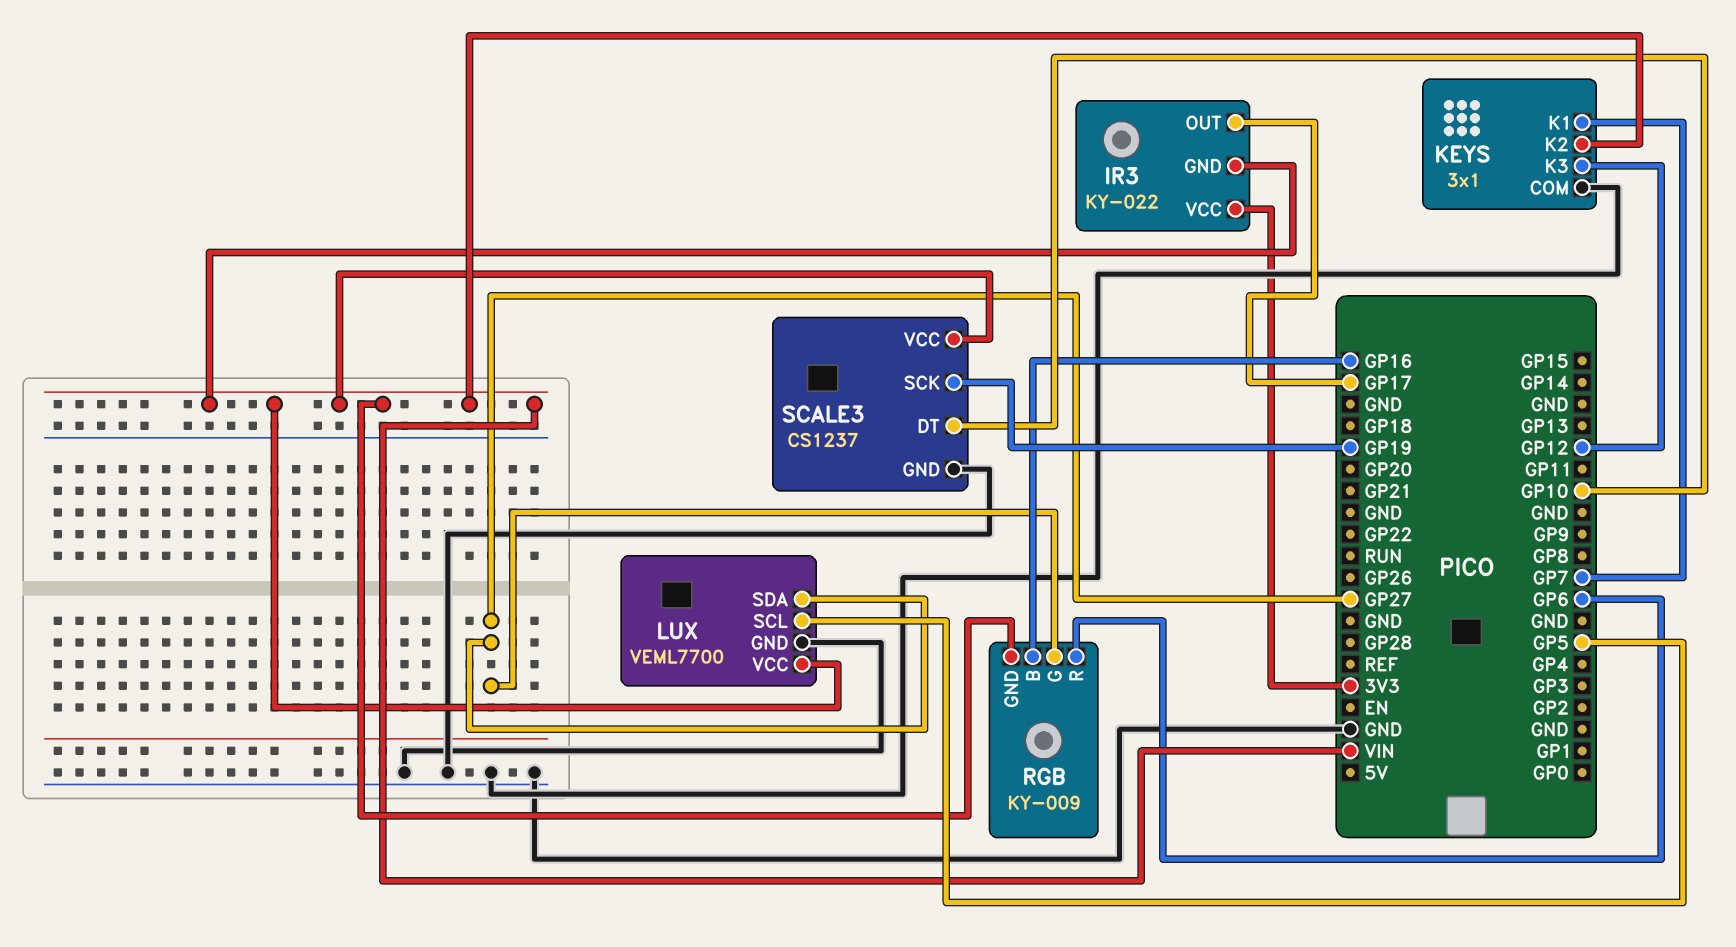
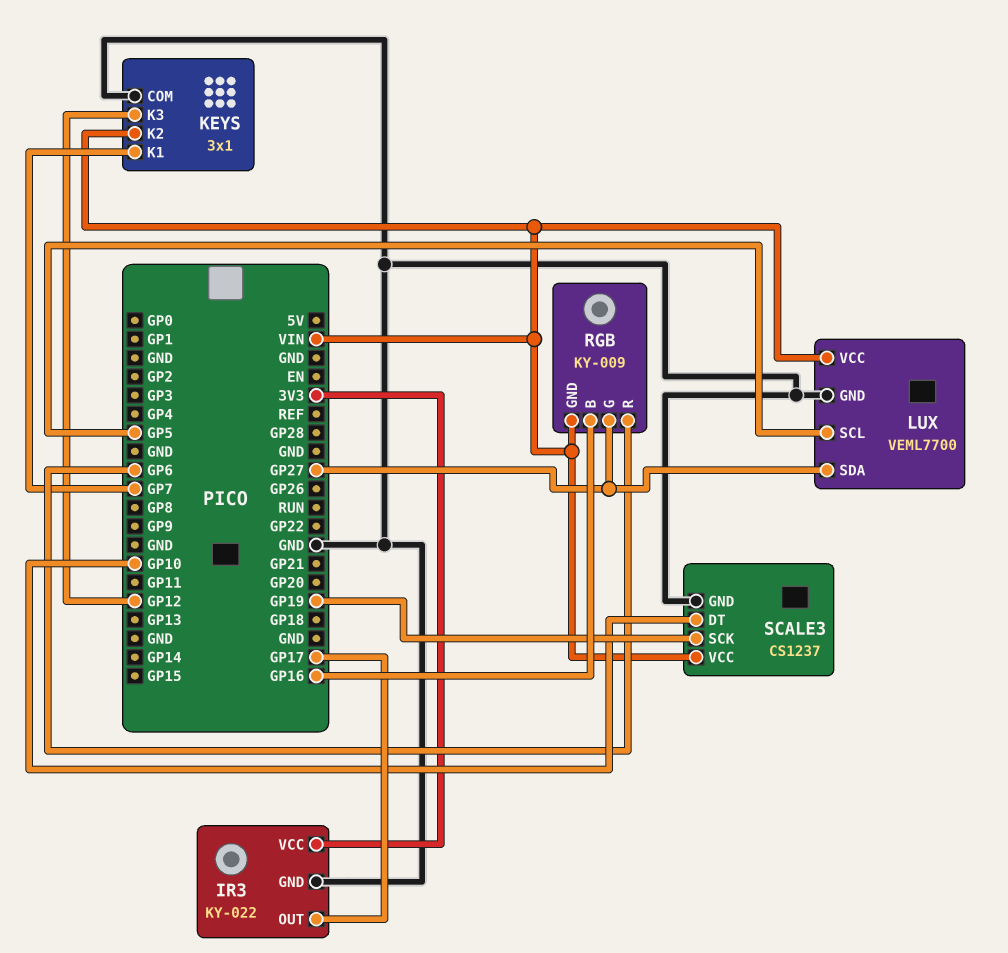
IR3 pin GND: VIN -> GND

